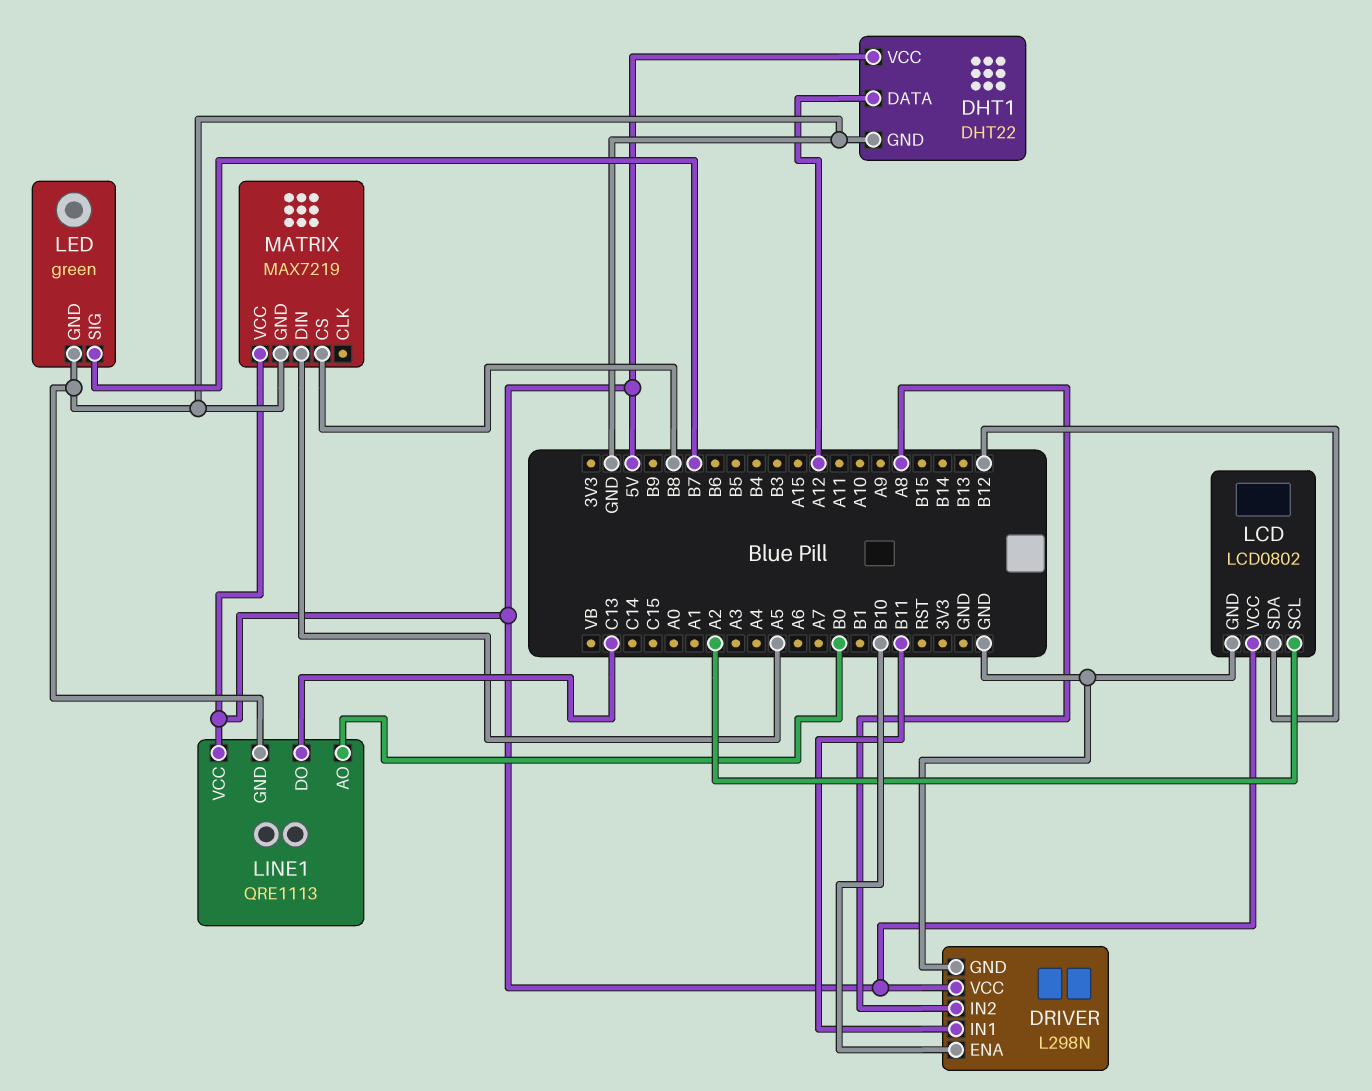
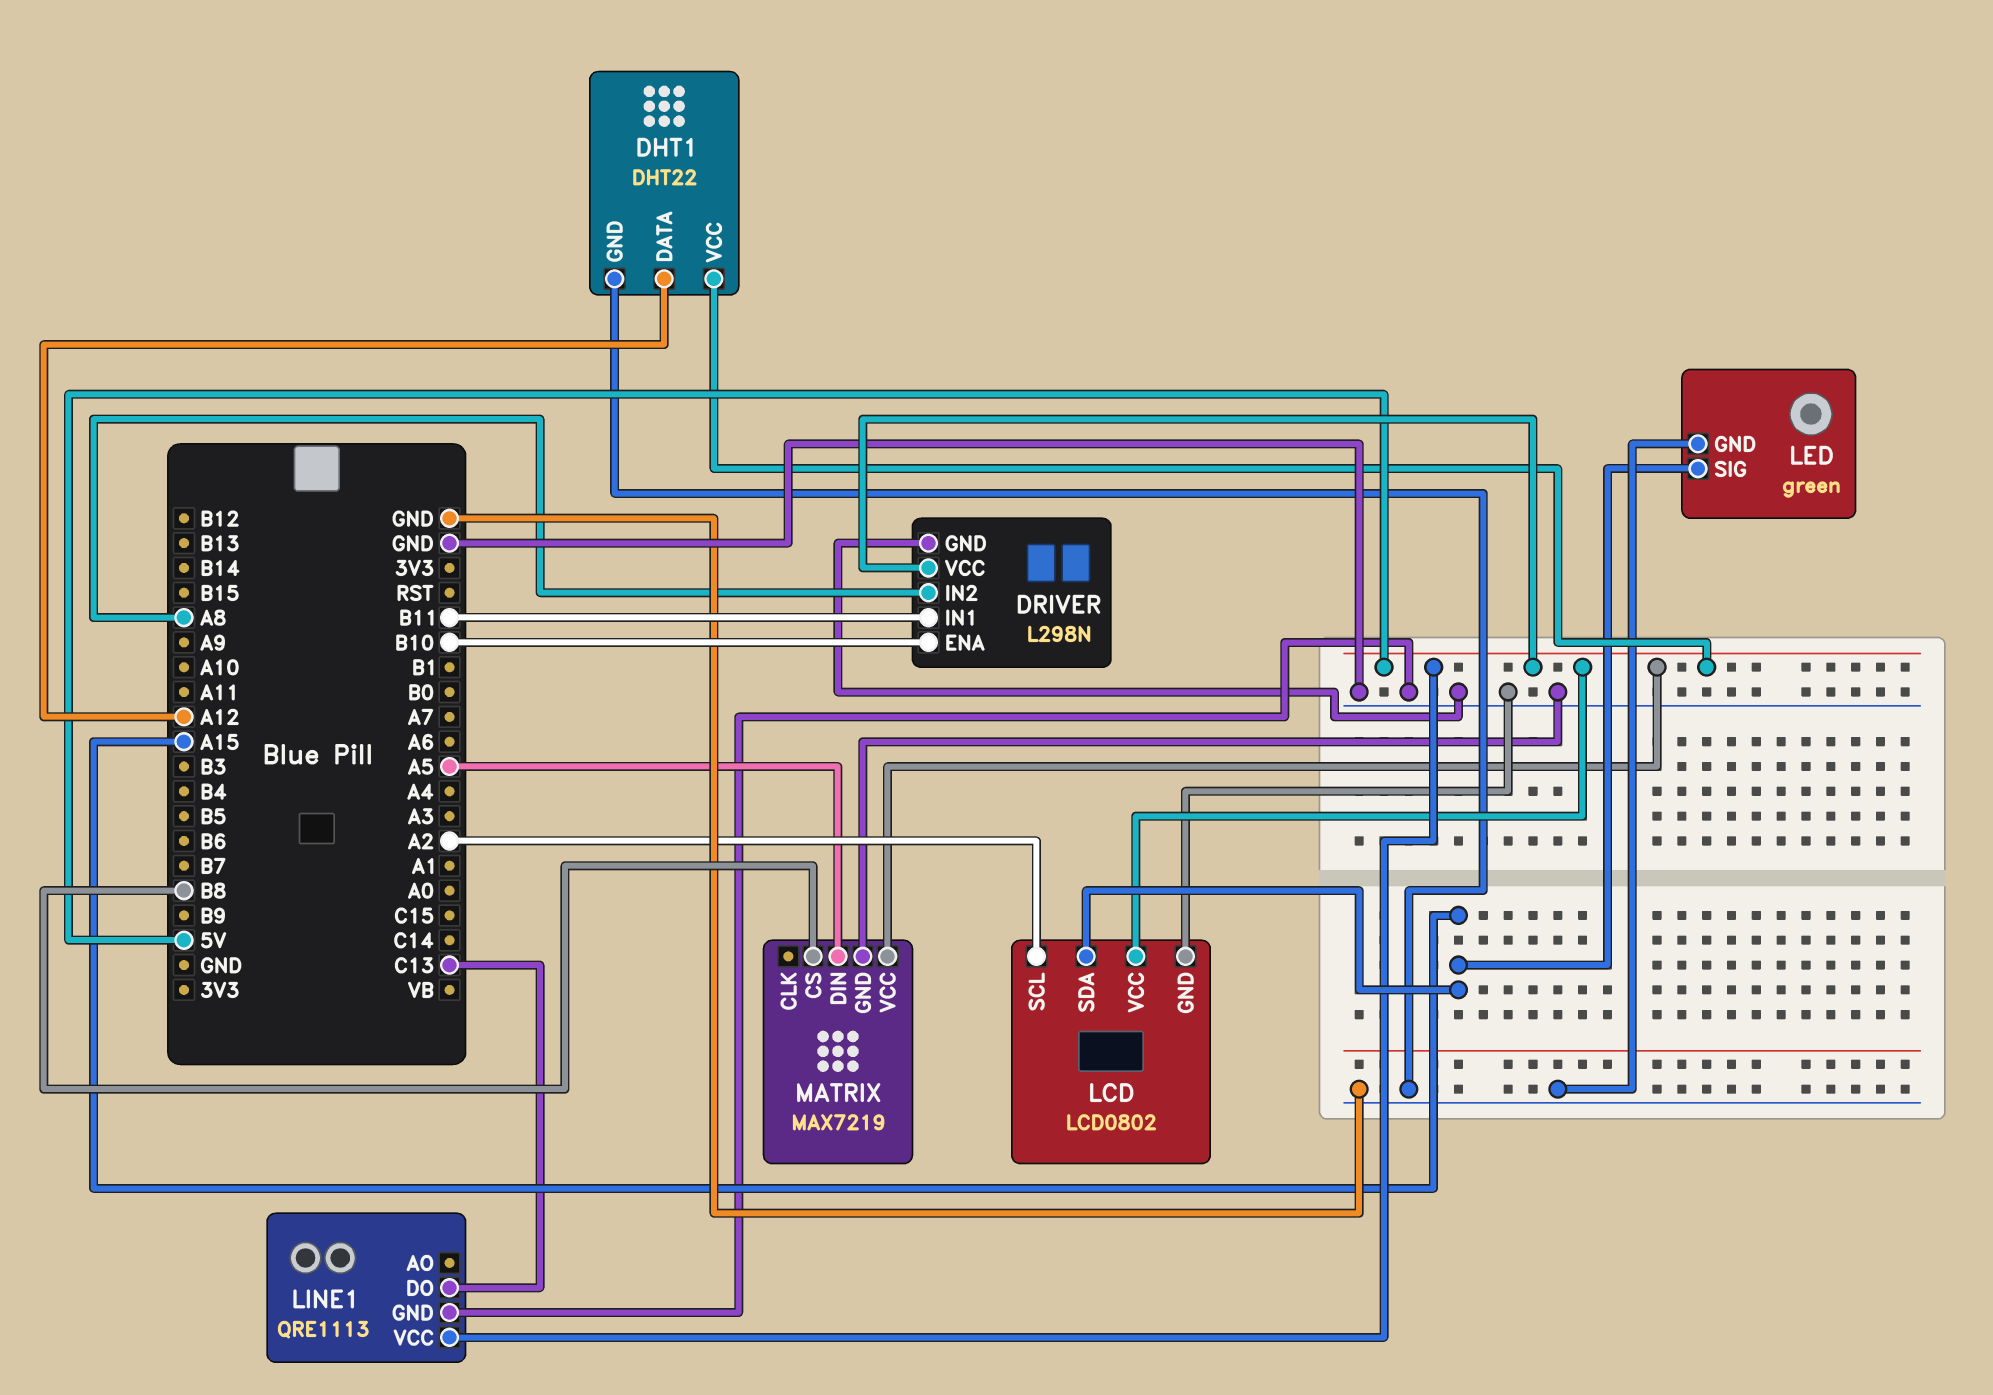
LCD pin SDA: B12 -> A15
LED pin SIG: B7 -> A15
LINE1 pin AO: B0 -> none

